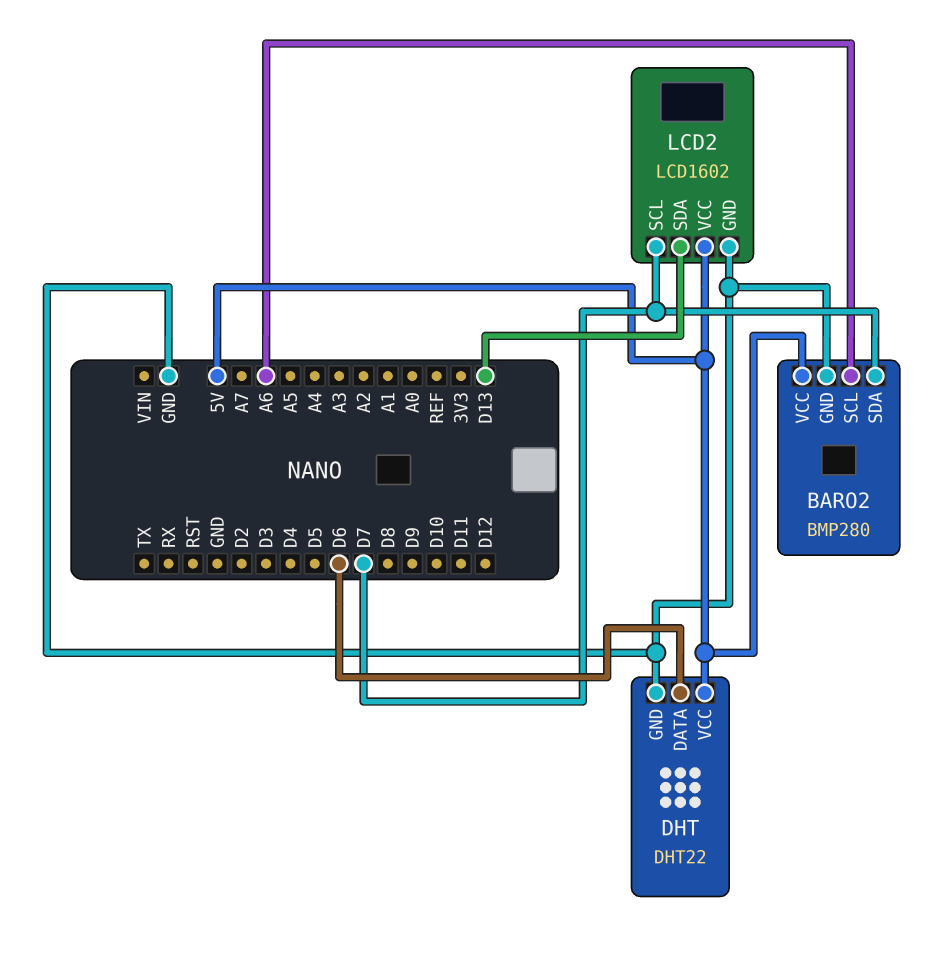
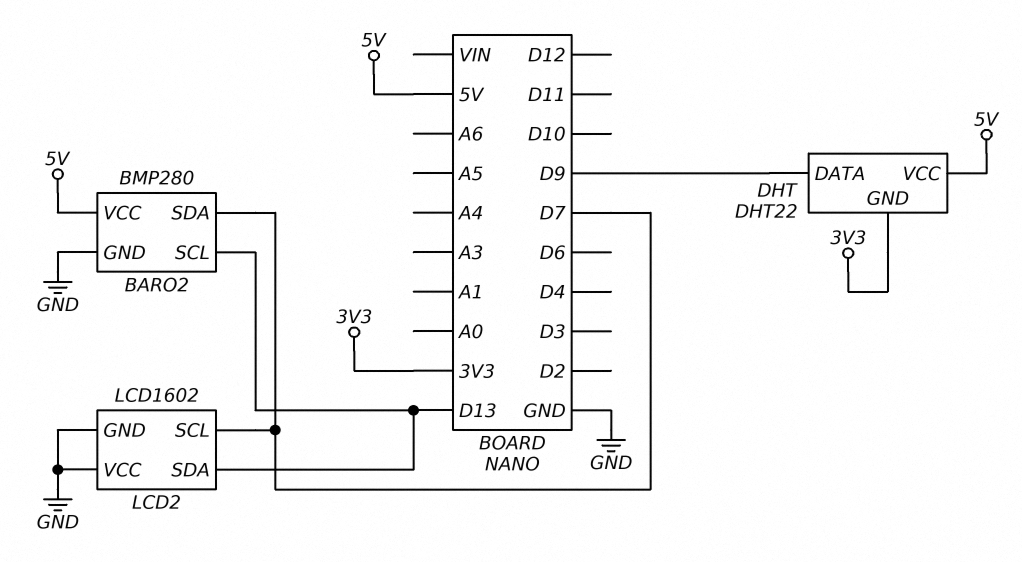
BARO2 pin SCL: A6 -> D13
DHT pin DATA: D6 -> D9
DHT pin GND: GND -> 3V3
LCD2 pin VCC: 5V -> GND

